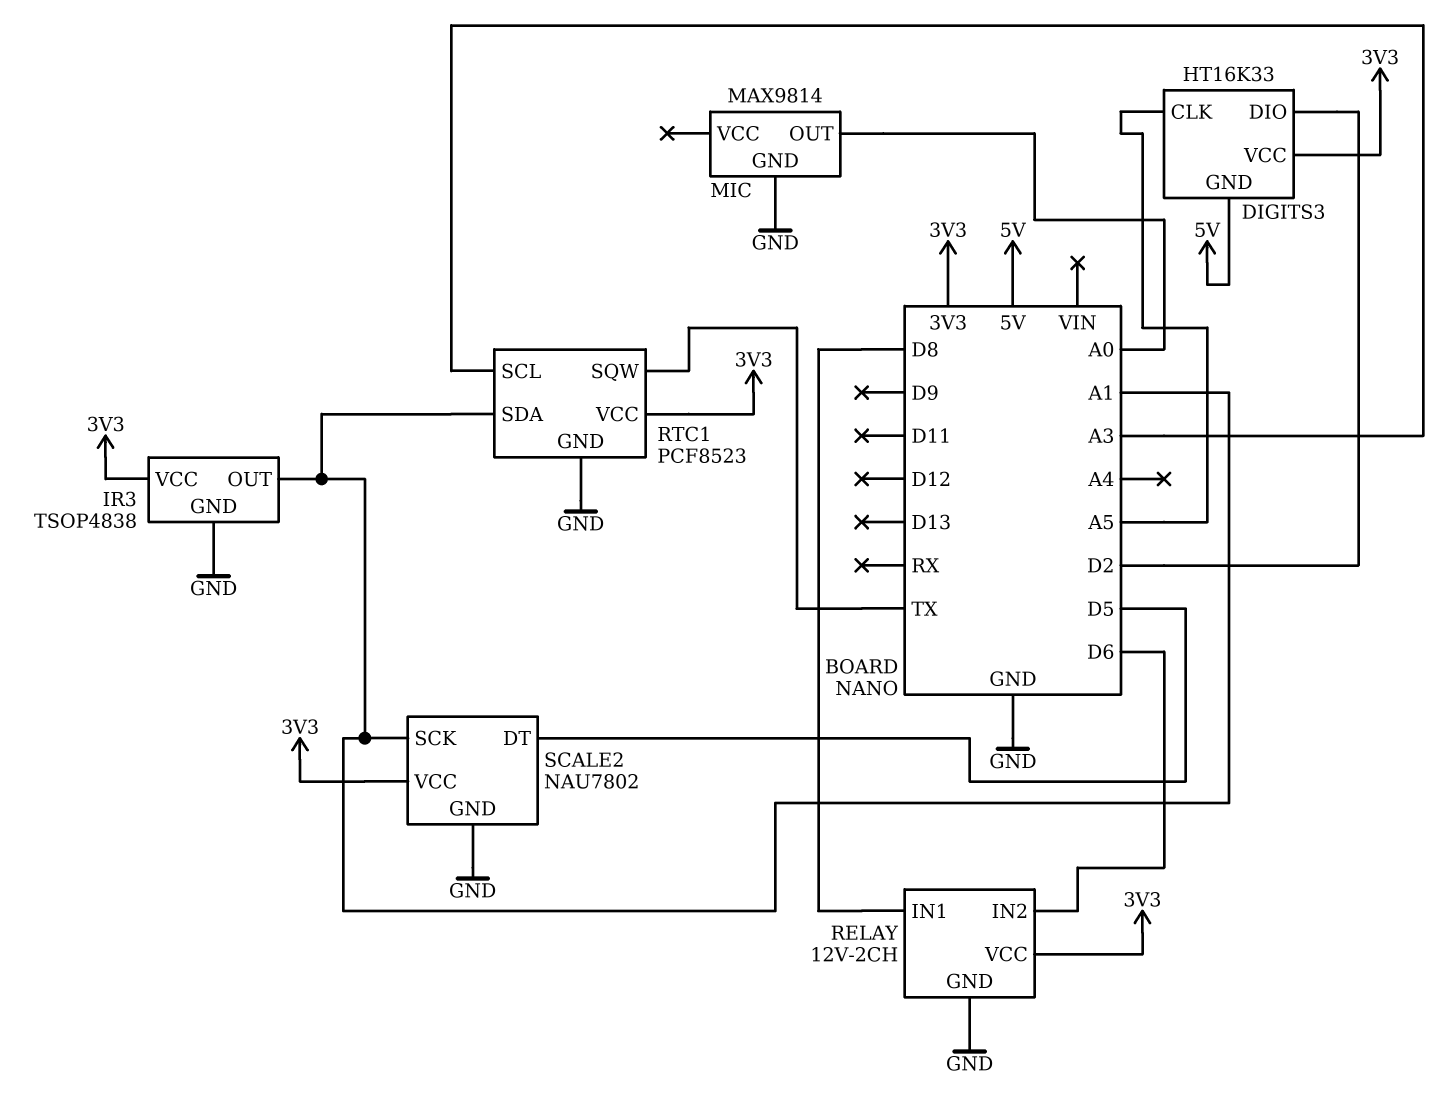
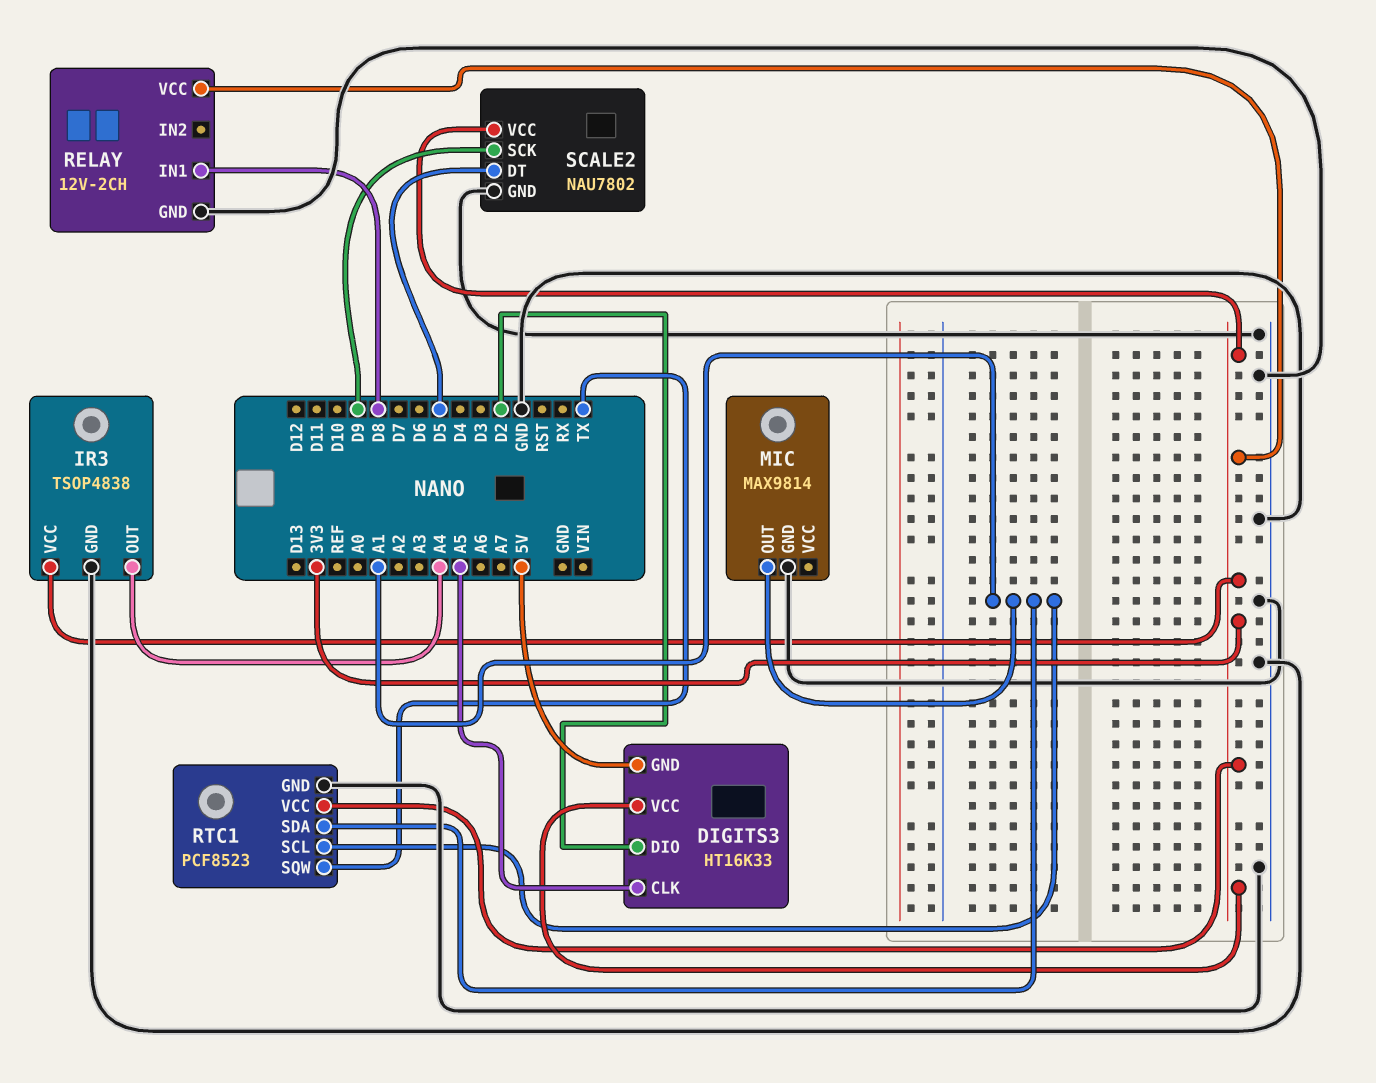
IR3 pin OUT: A1 -> A4
MIC pin OUT: A0 -> A1
RELAY pin IN2: D6 -> none
RTC1 pin SCL: A3 -> A1
SCALE2 pin SCK: A1 -> D9

